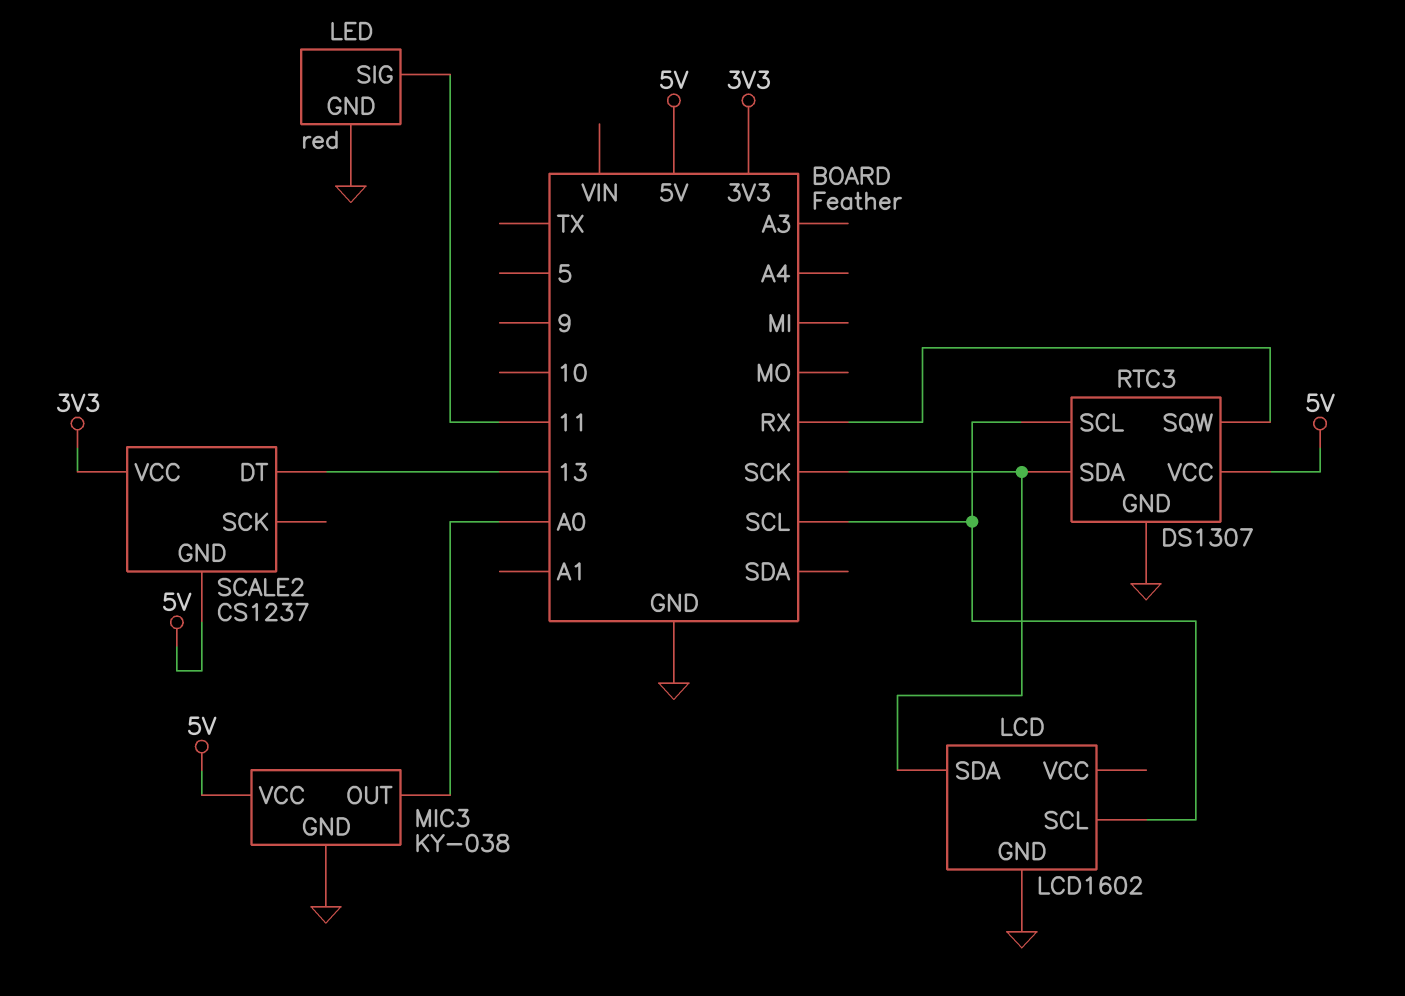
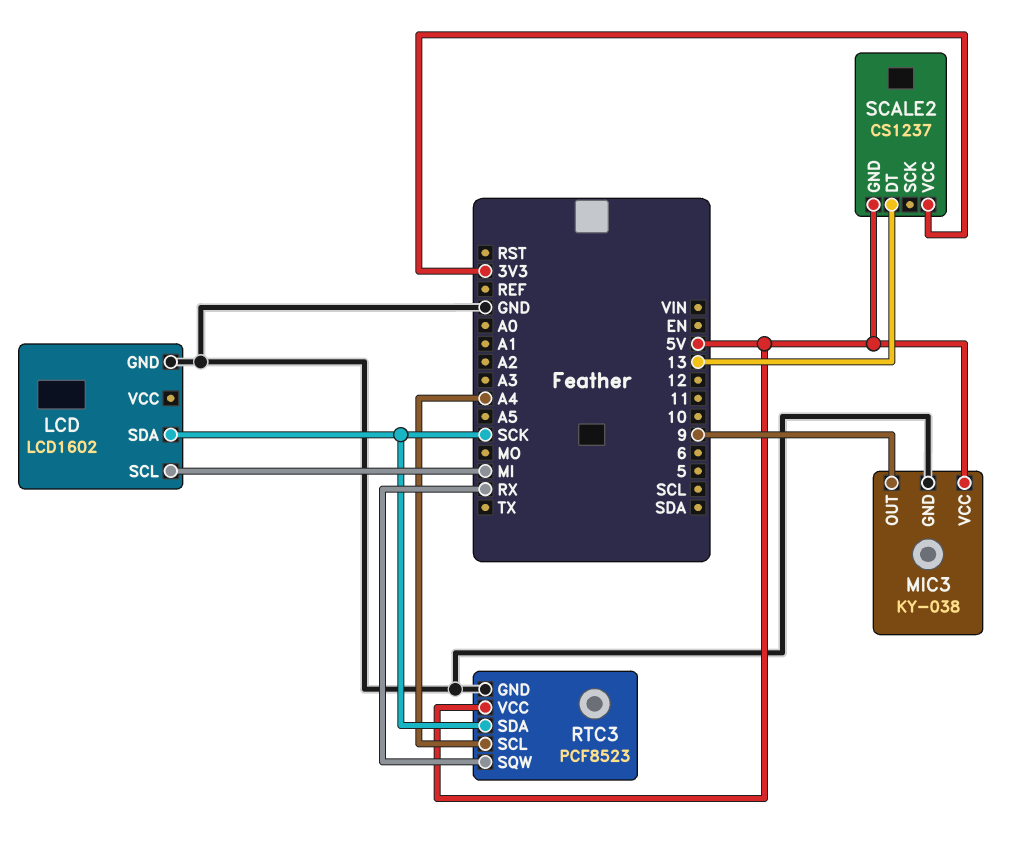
LCD pin SCL: SCL -> MI
LED: red -> none
LED pin GND: GND -> none
LED pin SIG: 11 -> none
MIC3 pin OUT: A0 -> 9
RTC3: DS1307 -> PCF8523
RTC3 pin SCL: SCL -> A4

